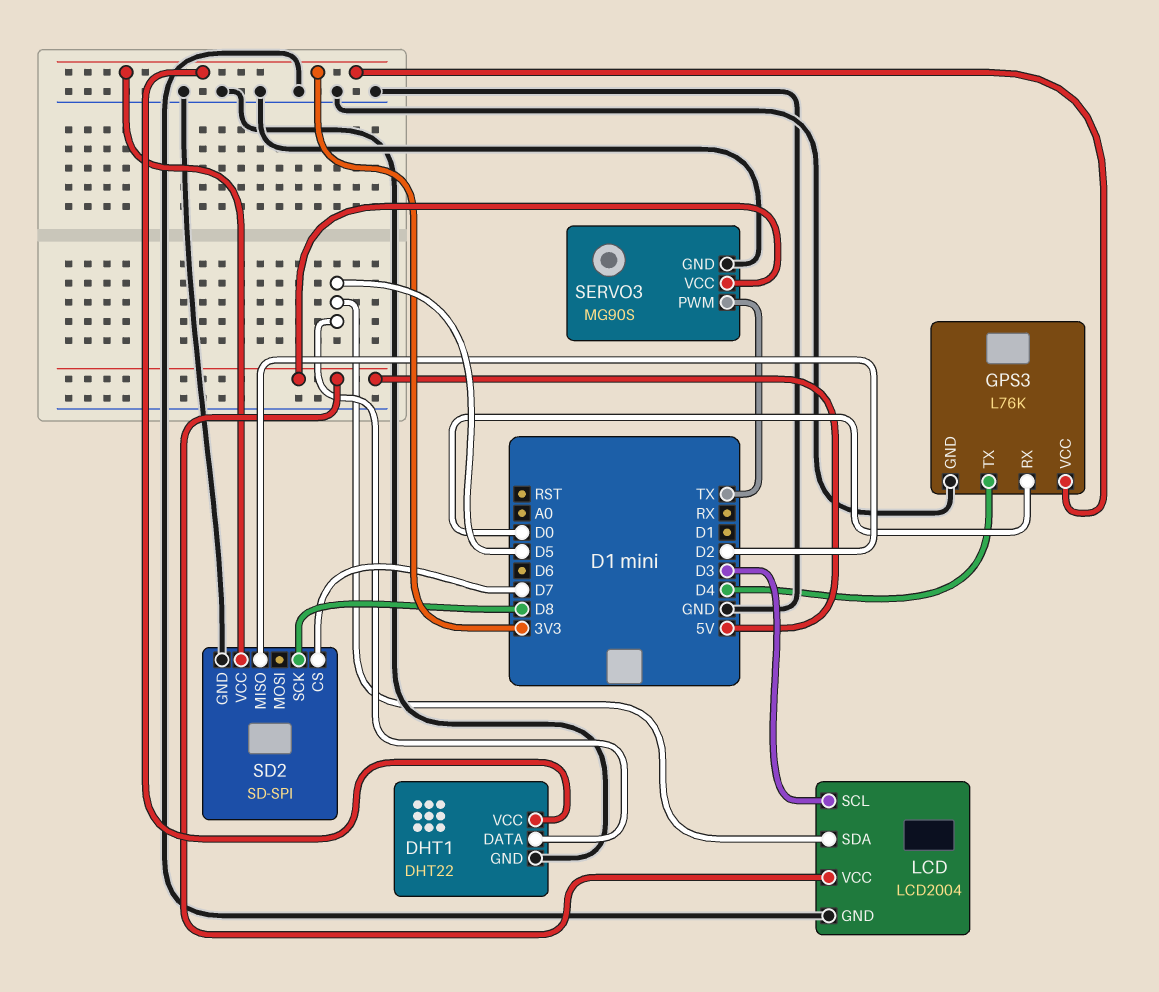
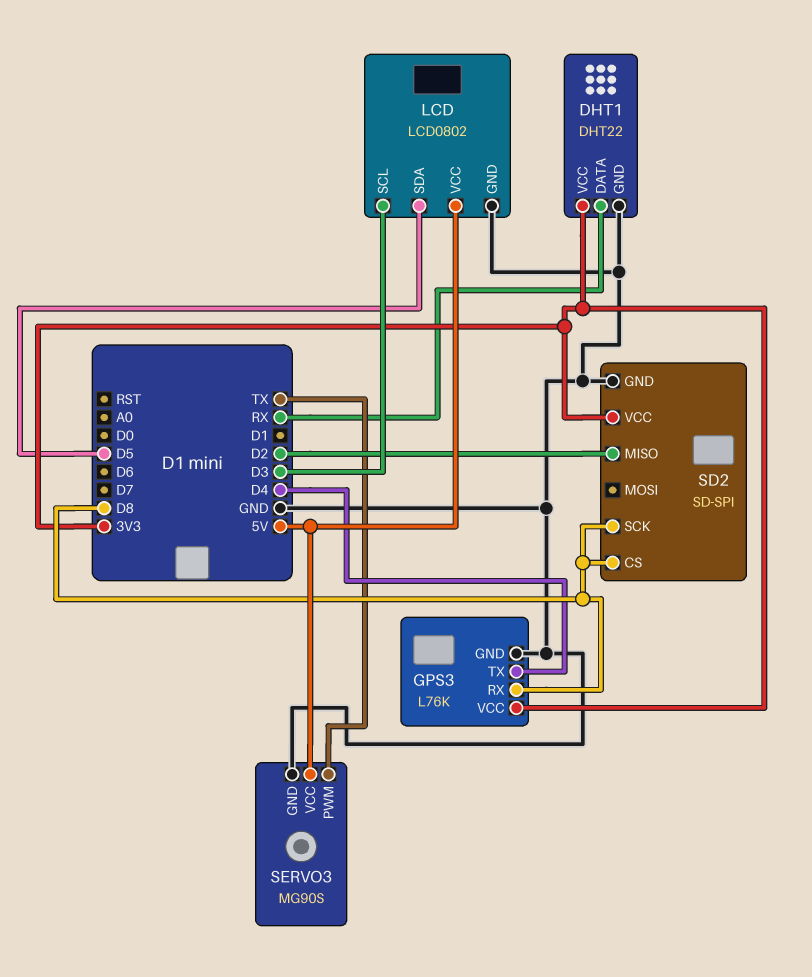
DHT1 pin DATA: D5 -> RX
GPS3 pin RX: D0 -> D8
LCD: LCD2004 -> LCD0802
SD2 pin CS: D7 -> D8

